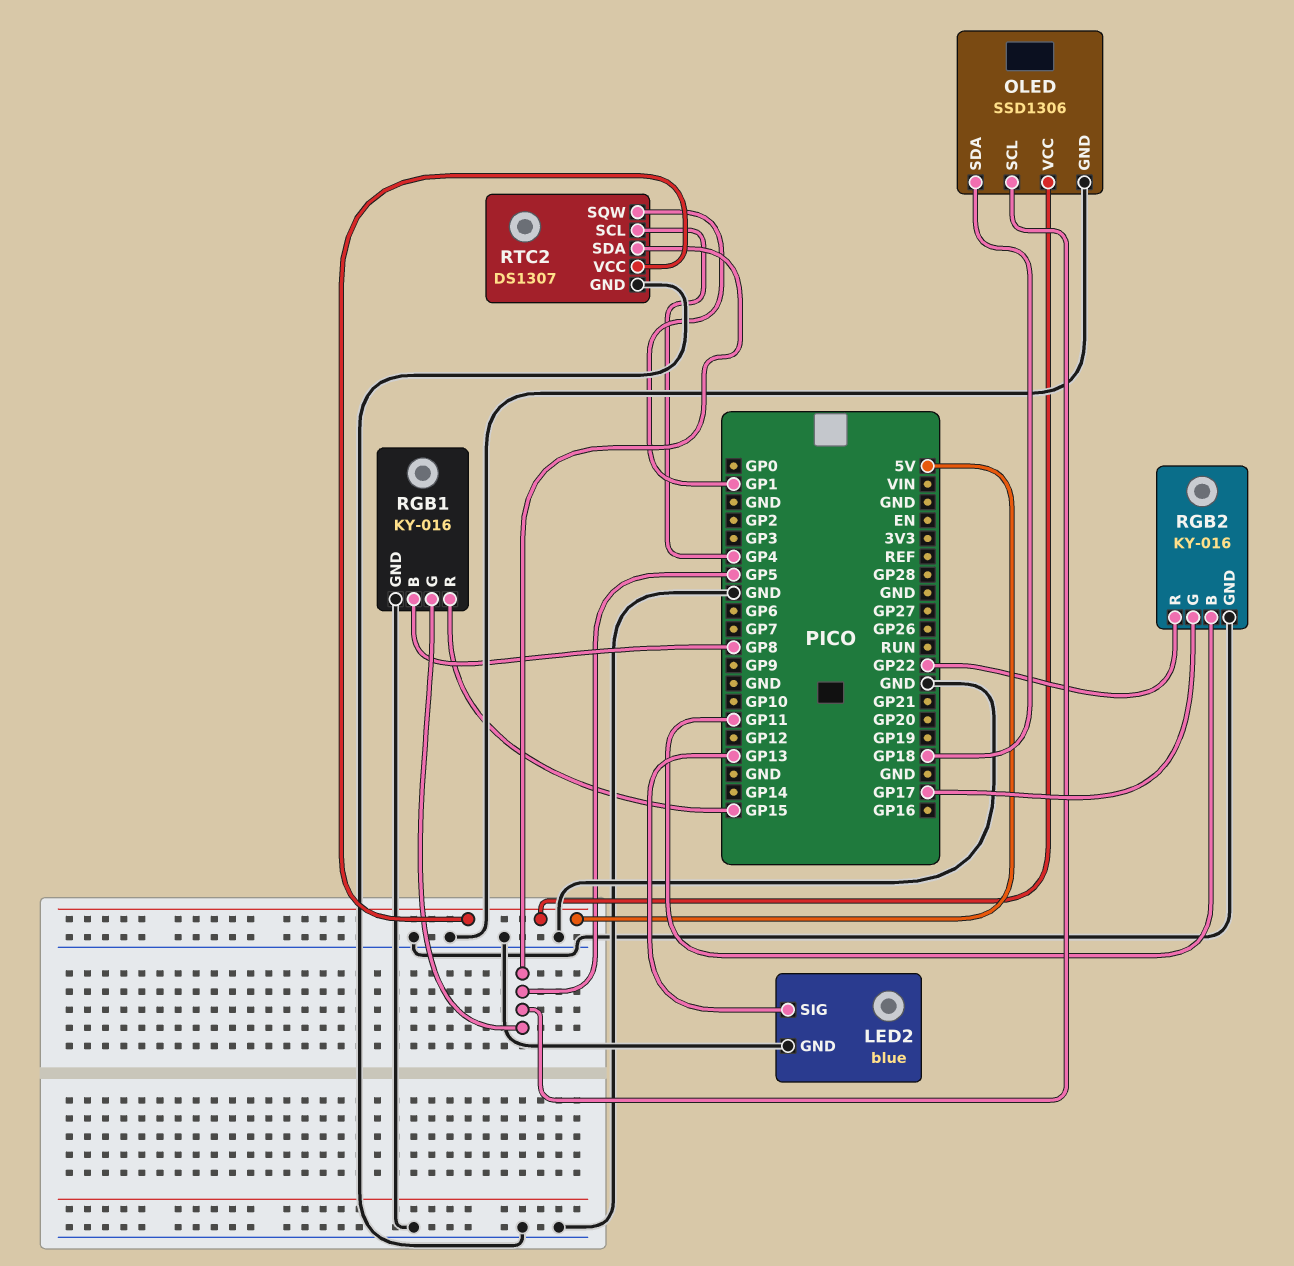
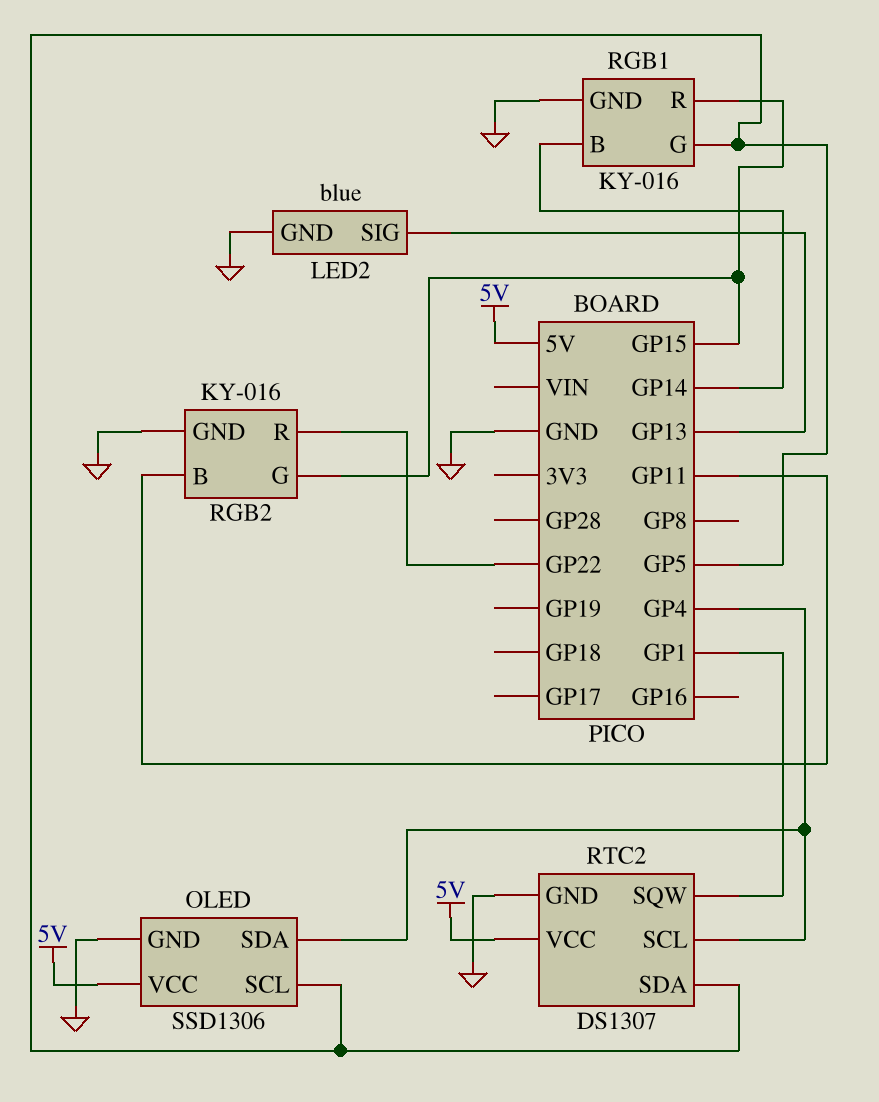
OLED pin SDA: GP18 -> GP4
RGB1 pin B: GP8 -> GP14
RGB2 pin G: GP17 -> GP15

